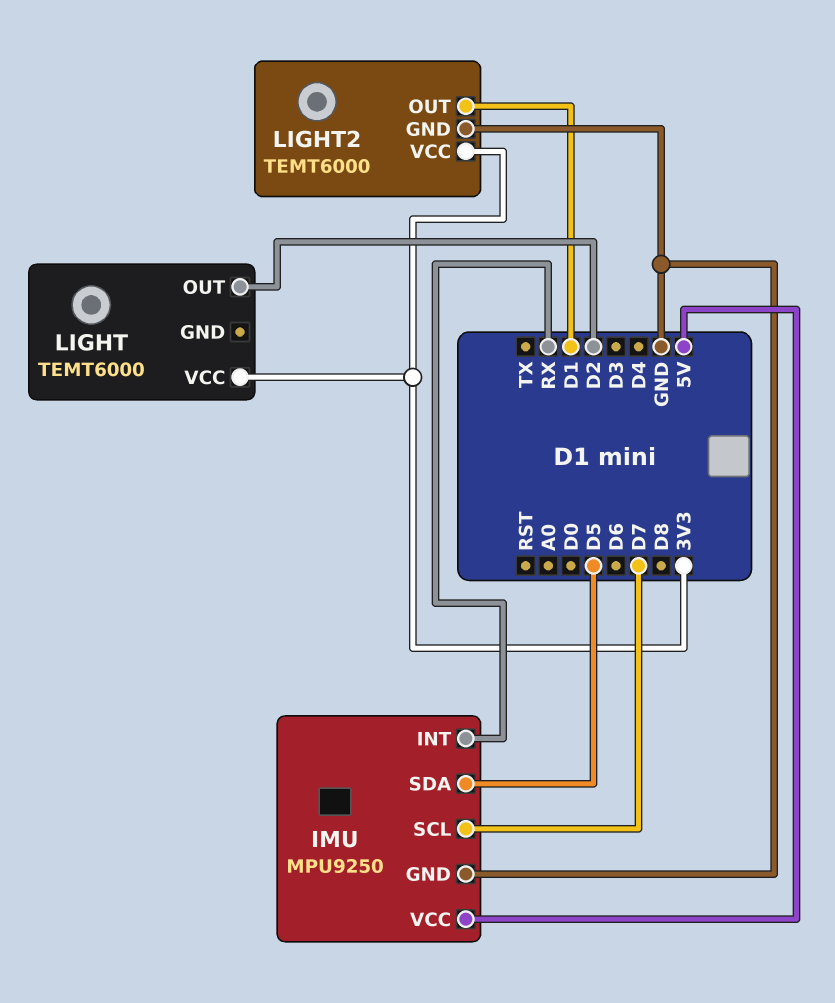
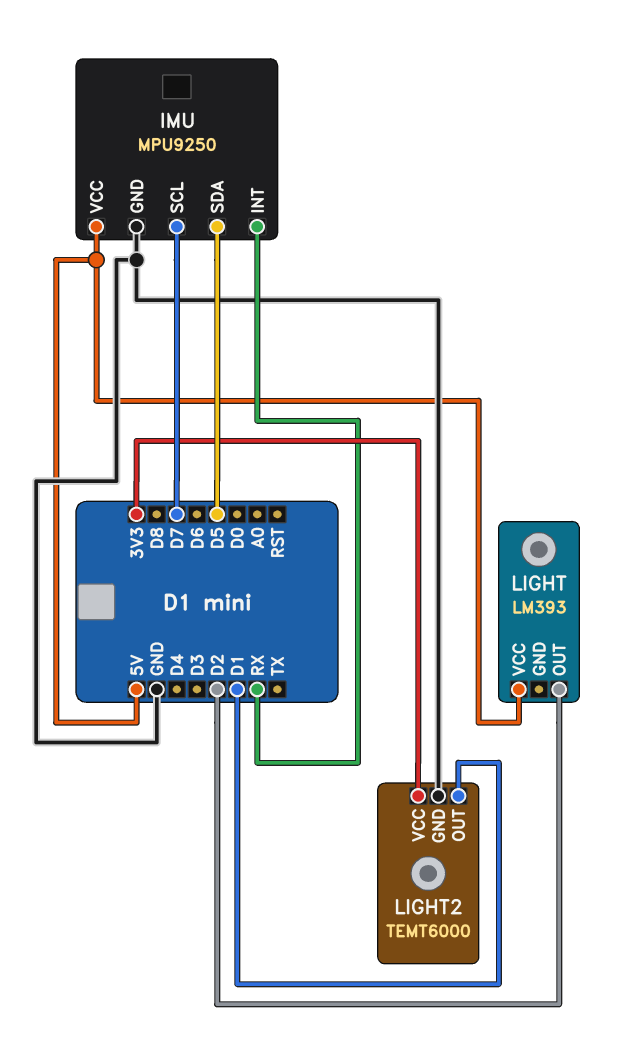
LIGHT: TEMT6000 -> LM393
LIGHT pin VCC: 3V3 -> 5V

